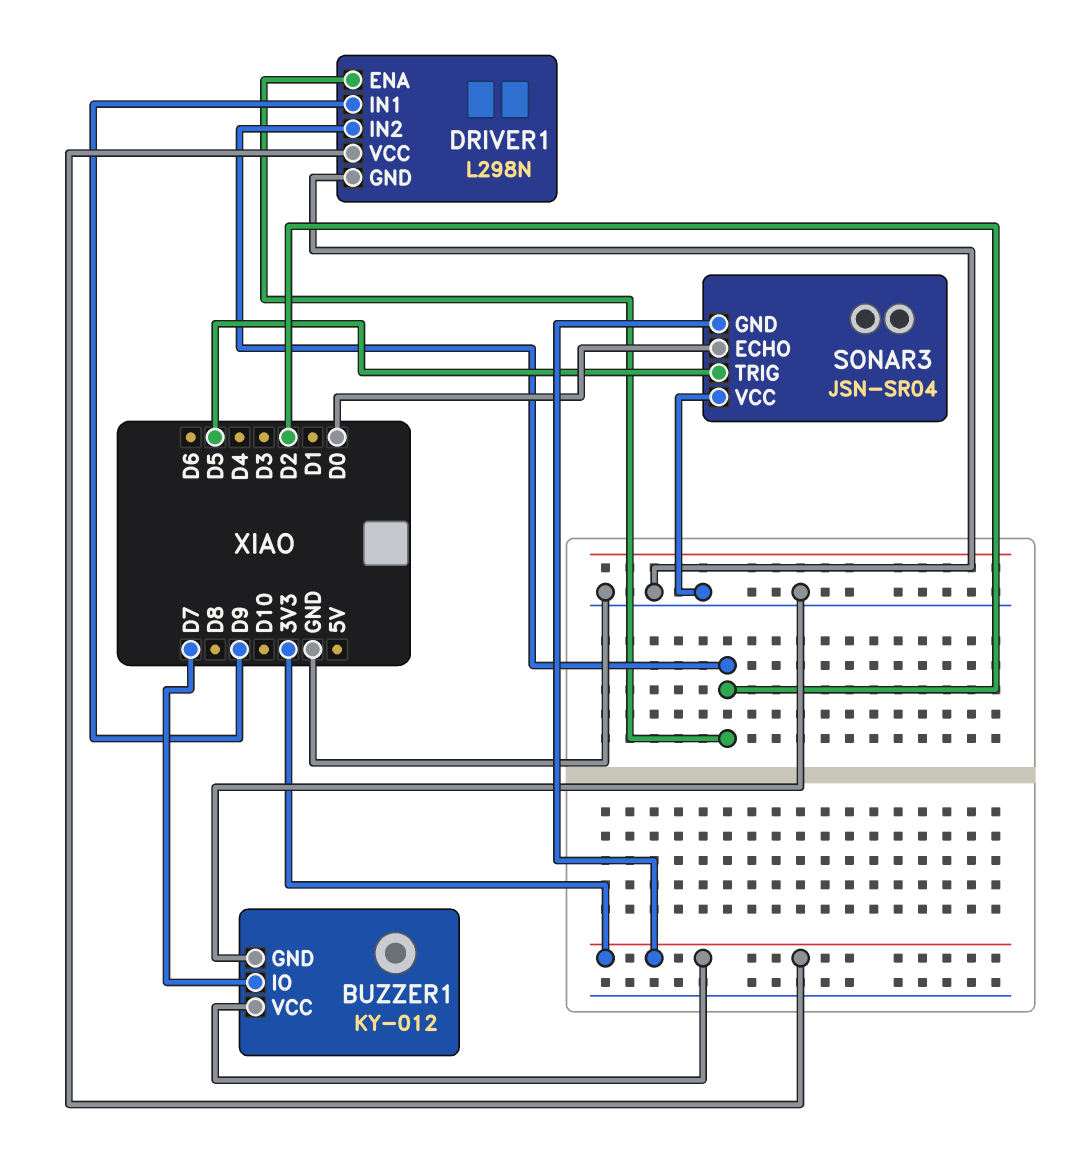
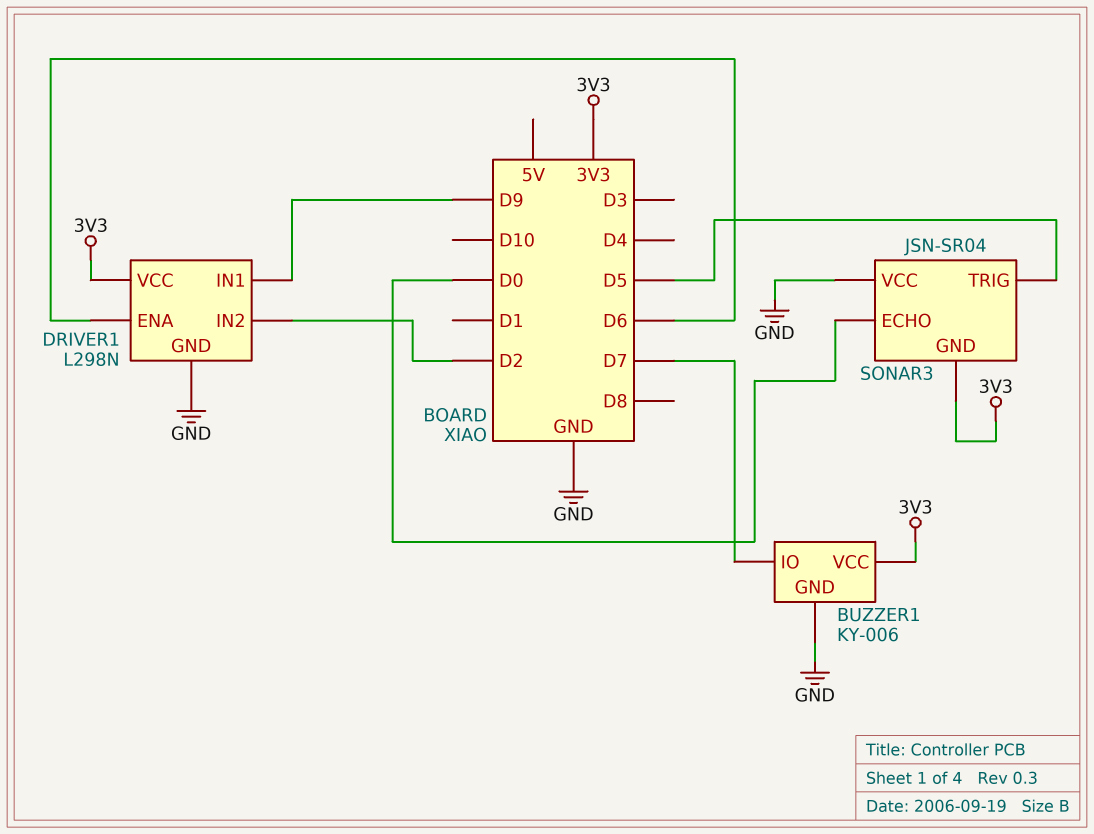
BUZZER1: KY-012 -> KY-006
DRIVER1 pin ENA: D2 -> D6

